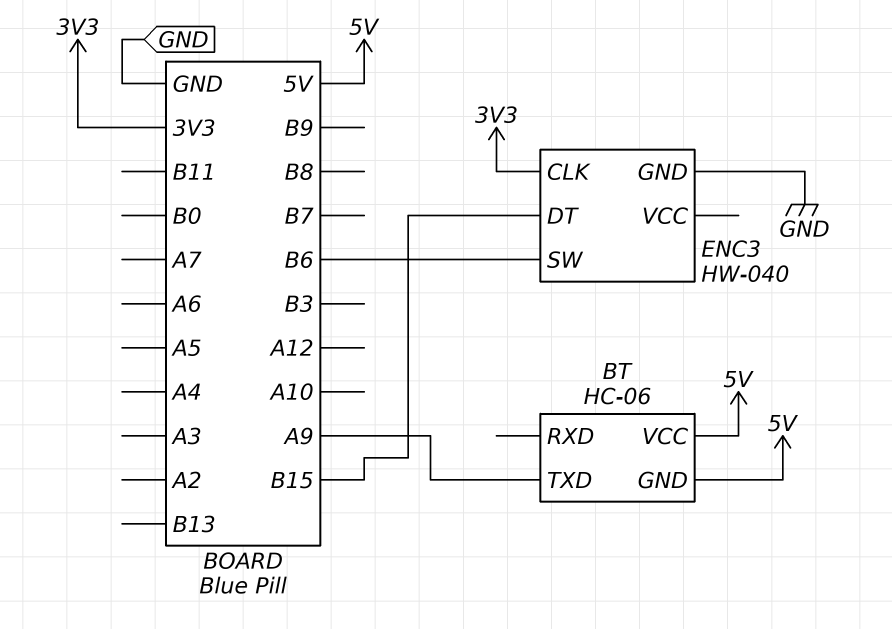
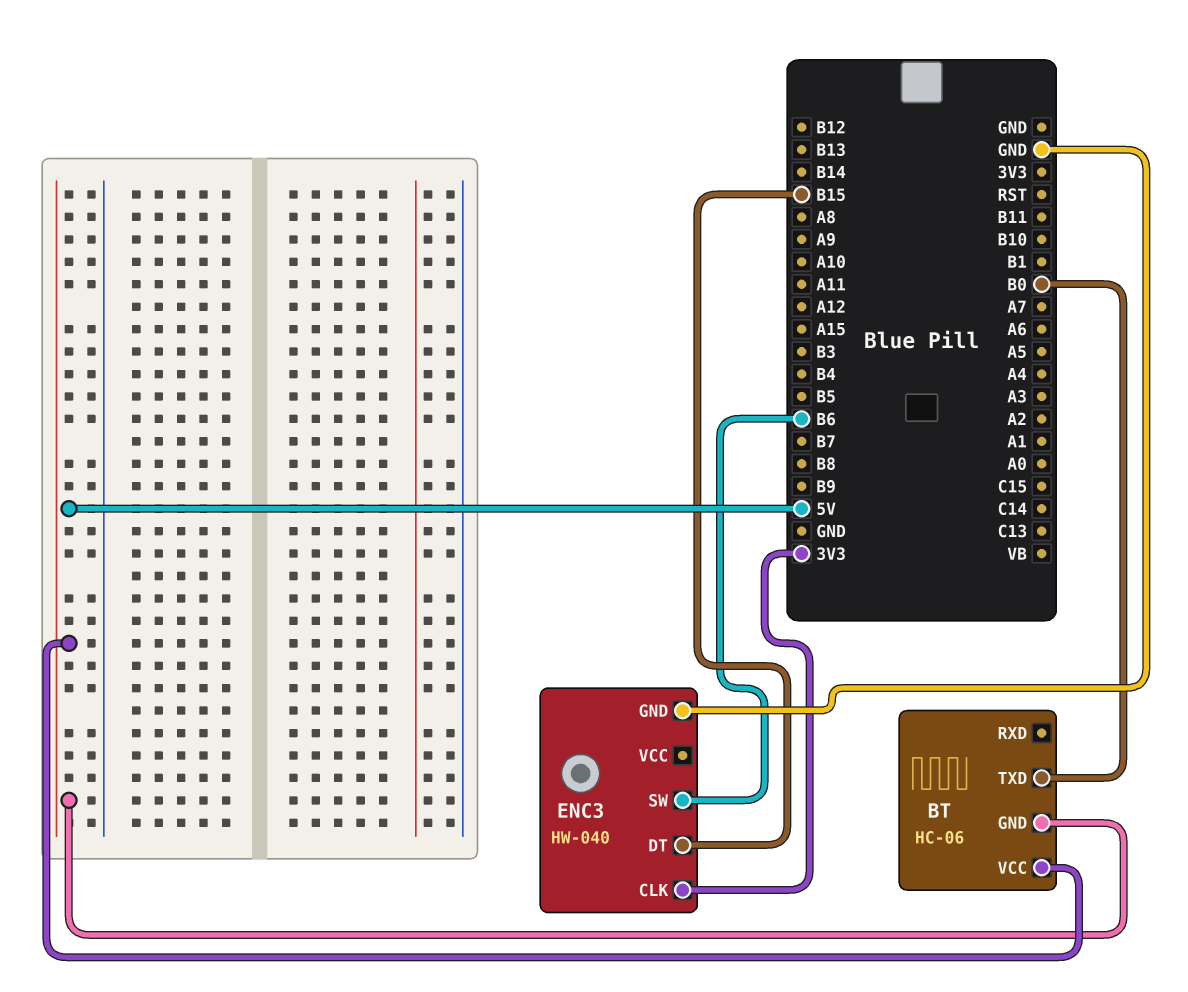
BT pin TXD: A9 -> B0

